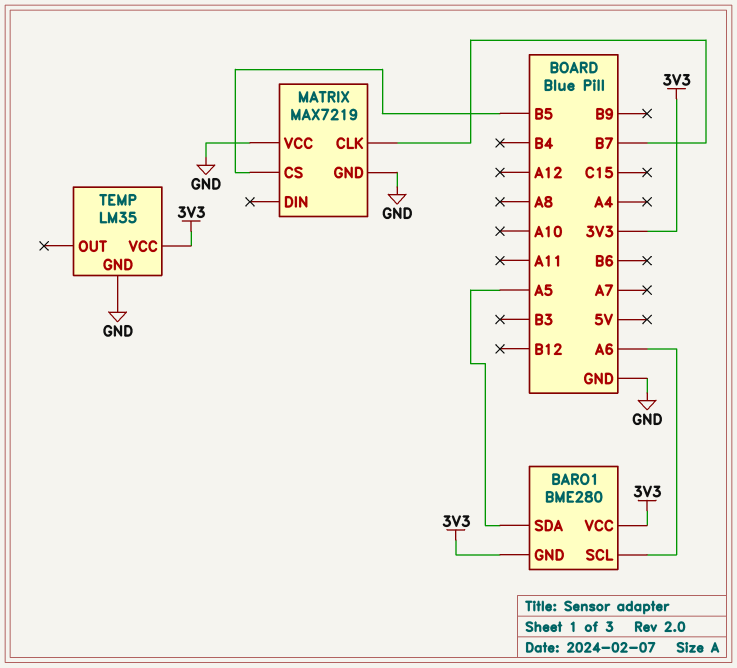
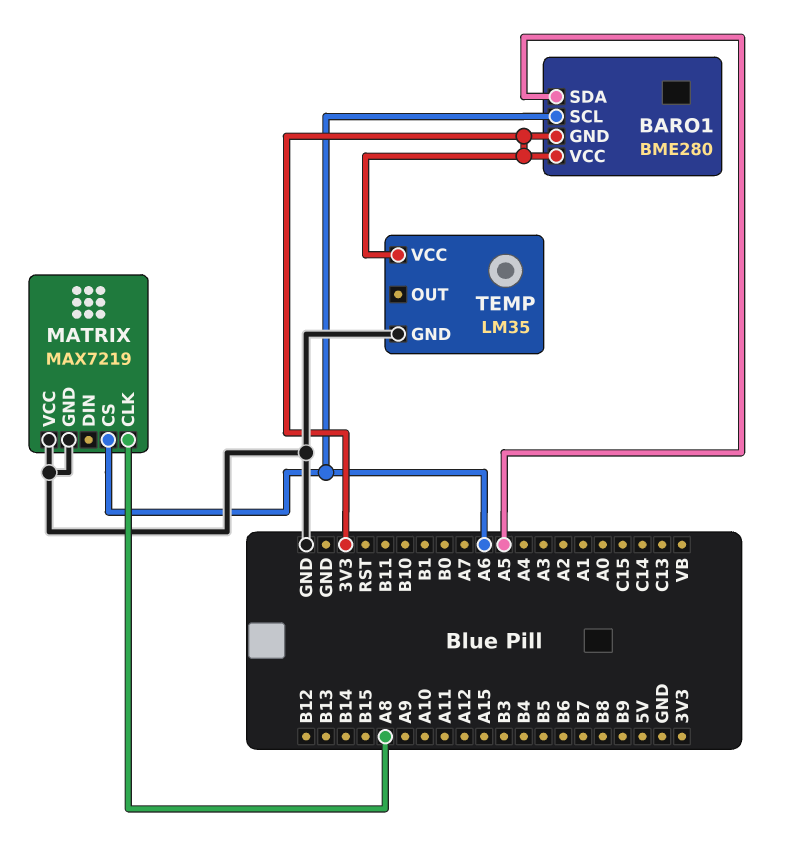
MATRIX pin CLK: B7 -> A8
MATRIX pin CS: B5 -> A6

